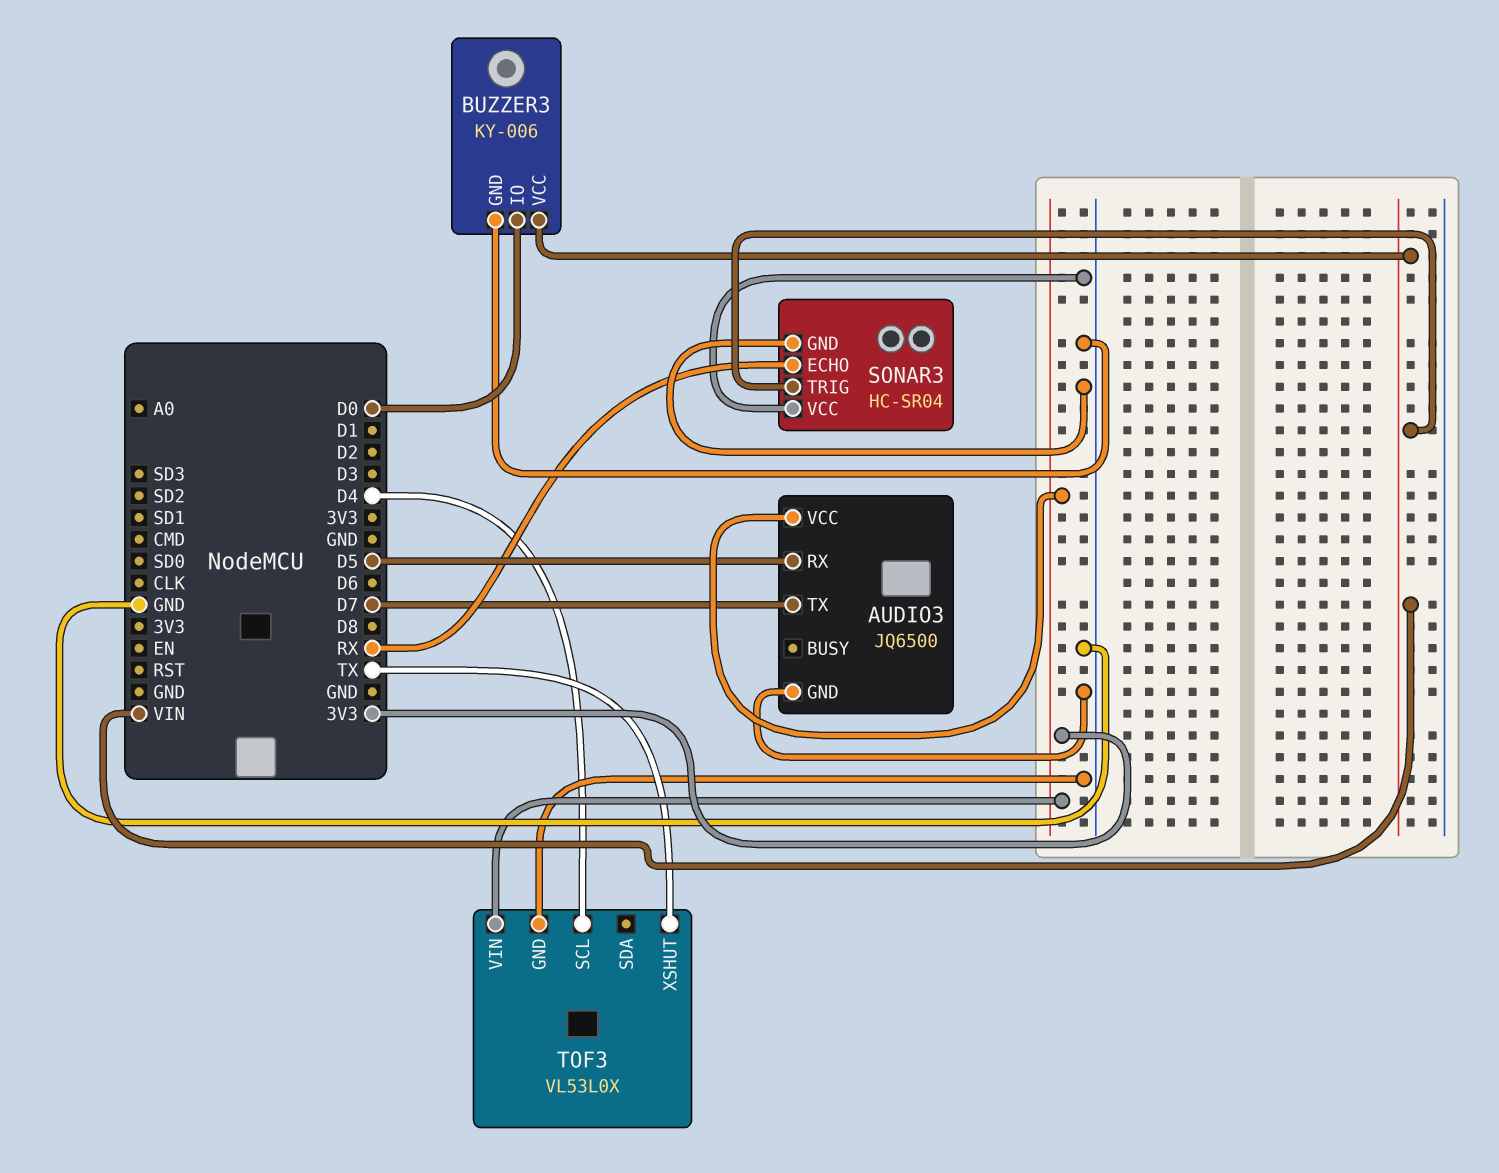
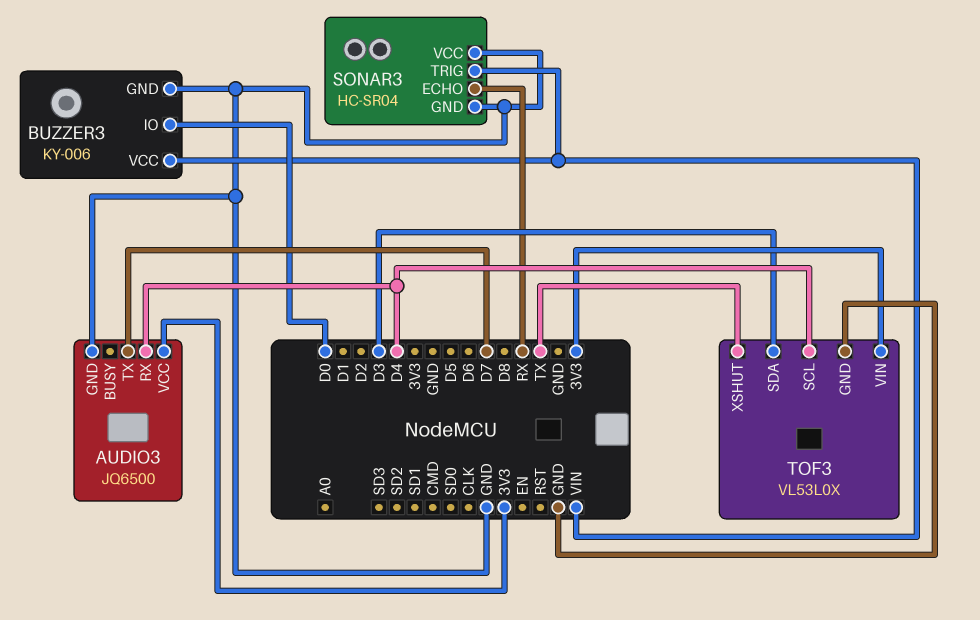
AUDIO3 pin RX: D5 -> D4
TOF3 pin SDA: none -> D3

